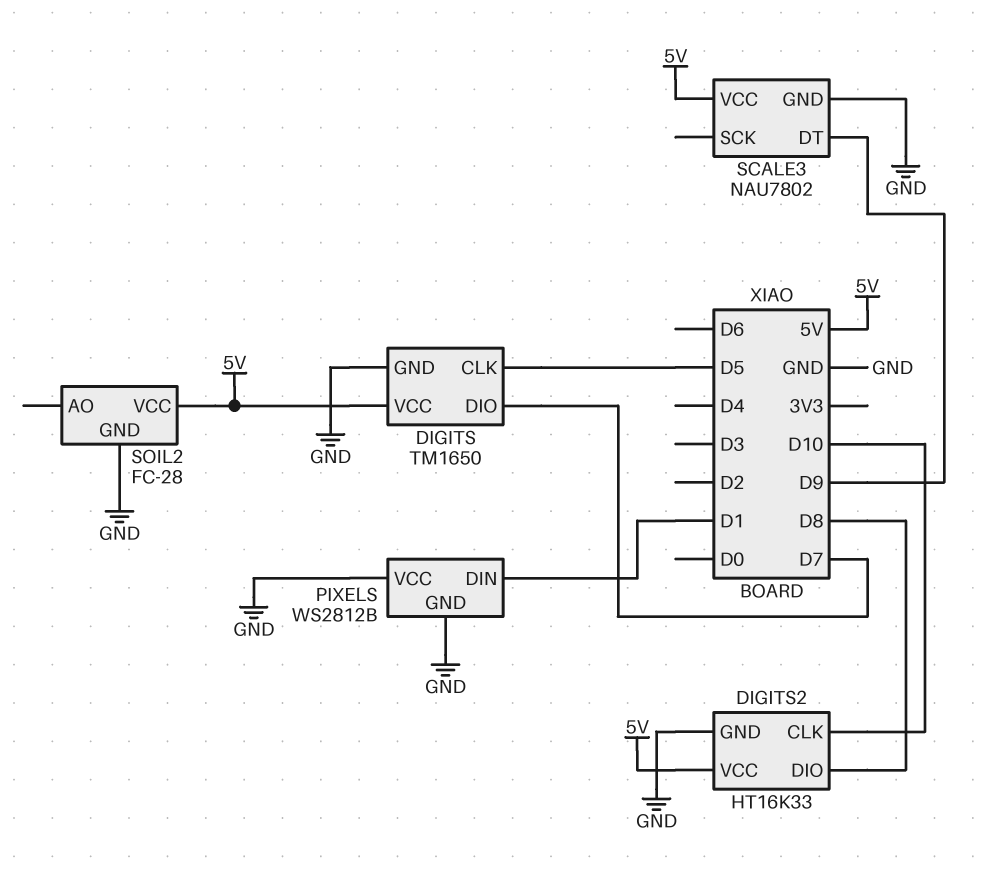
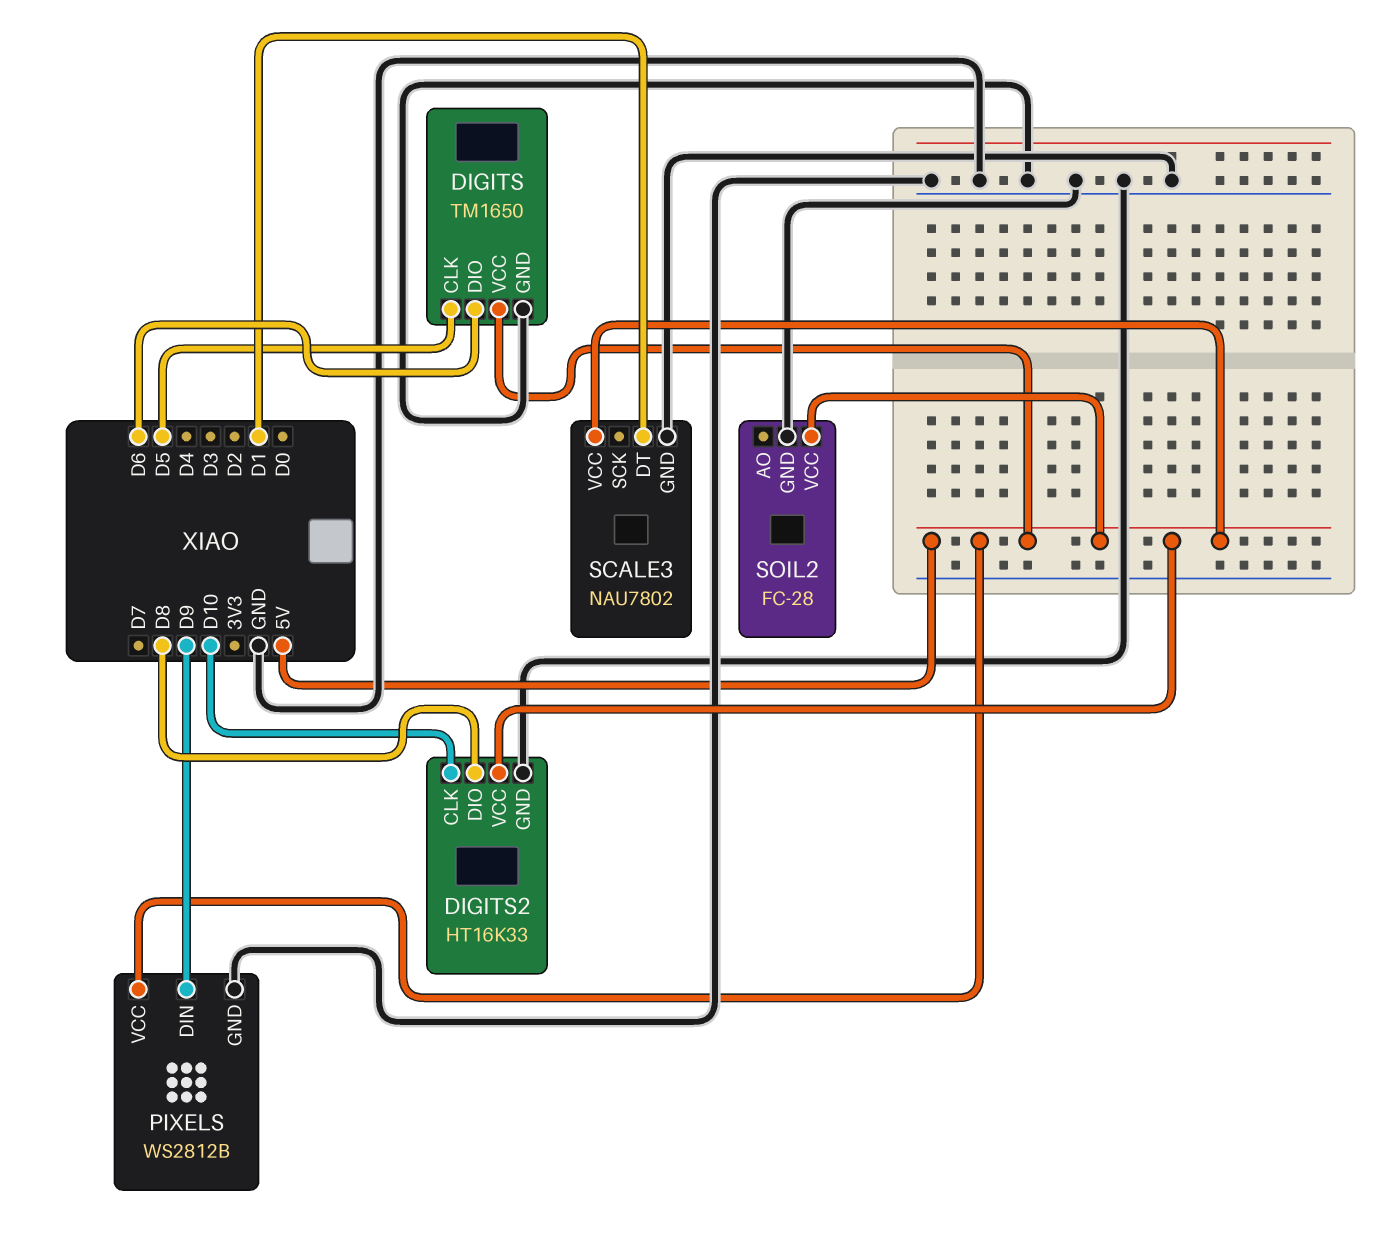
DIGITS pin DIO: D7 -> D6
PIXELS pin DIN: D1 -> D9
PIXELS pin VCC: GND -> 5V
SCALE3 pin DT: D9 -> D1

